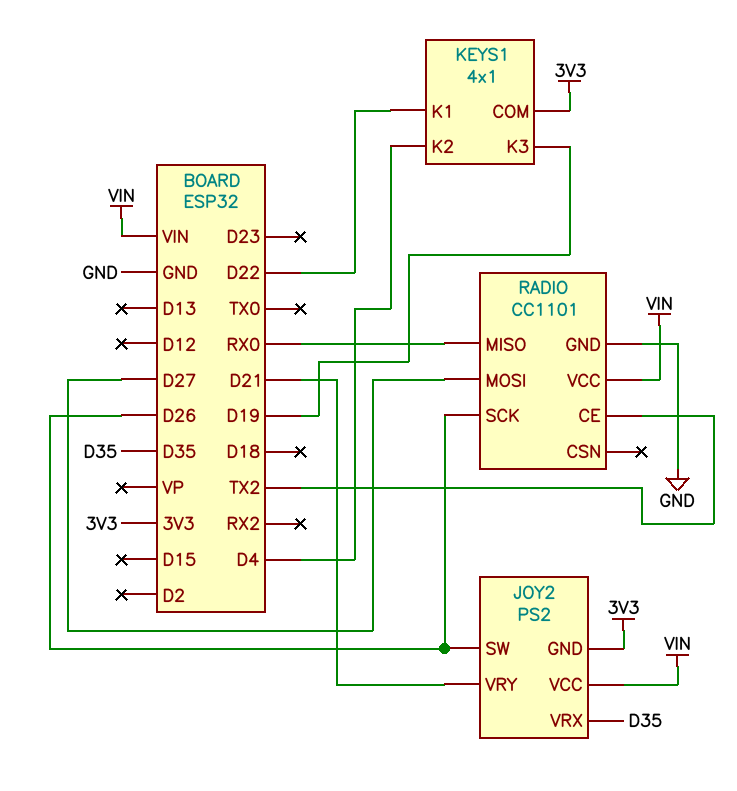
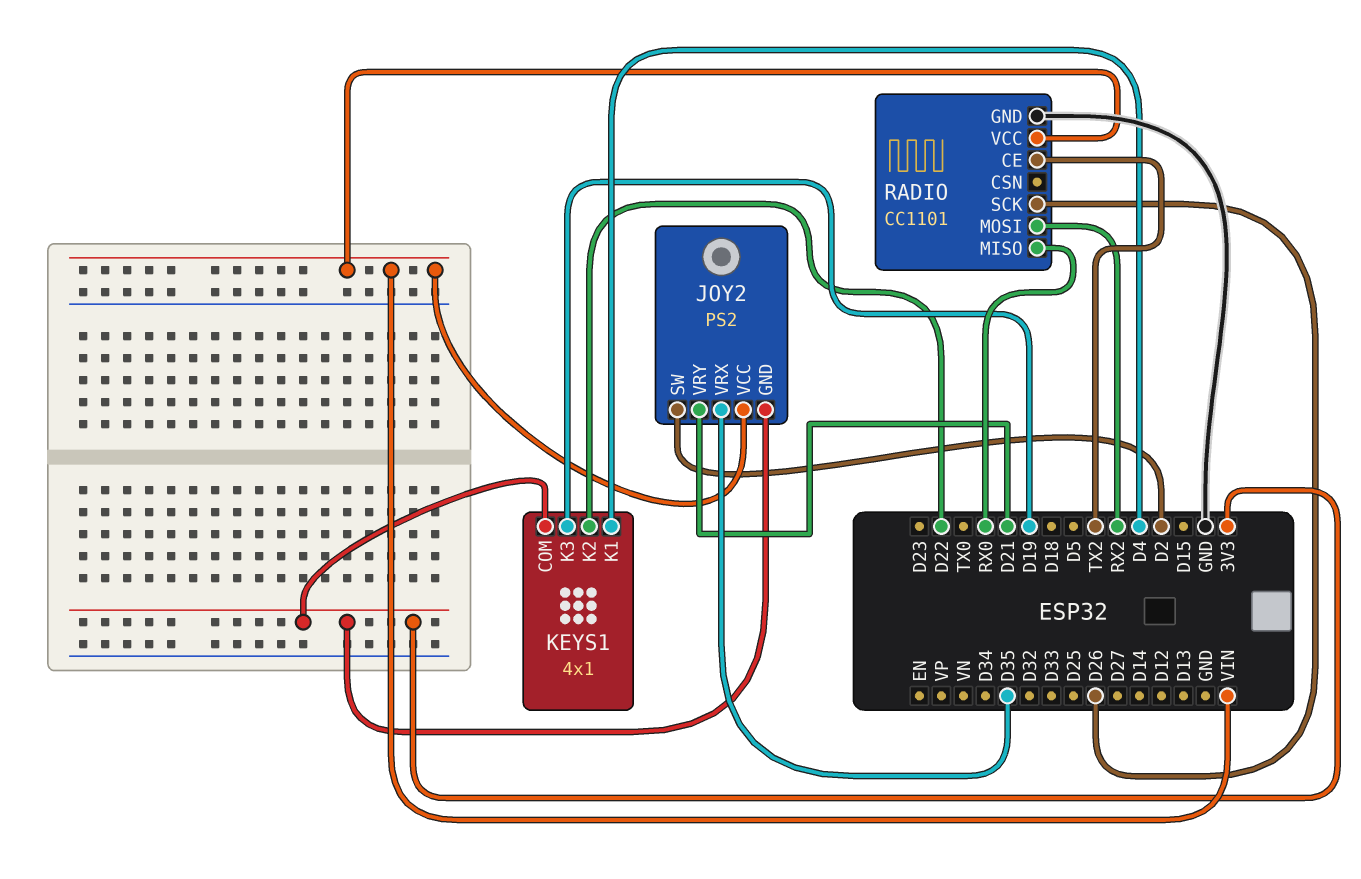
JOY2 pin SW: D26 -> D2
KEYS1 pin K1: D22 -> D4
KEYS1 pin K2: D4 -> D22
RADIO pin MOSI: D27 -> RX2

